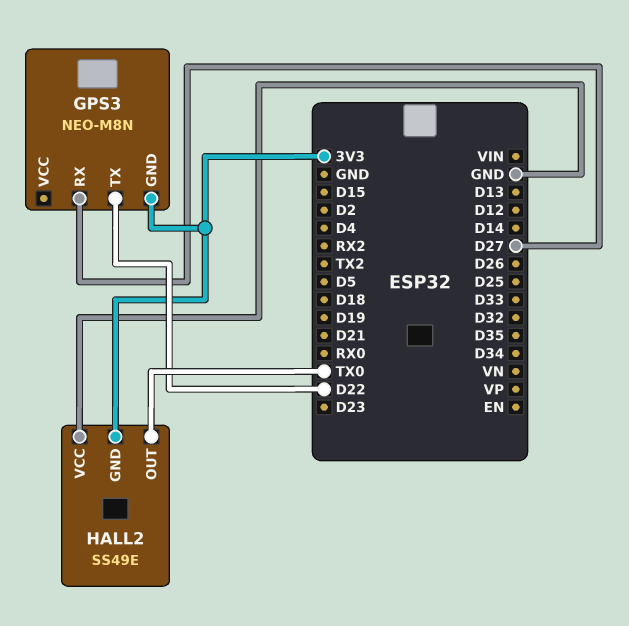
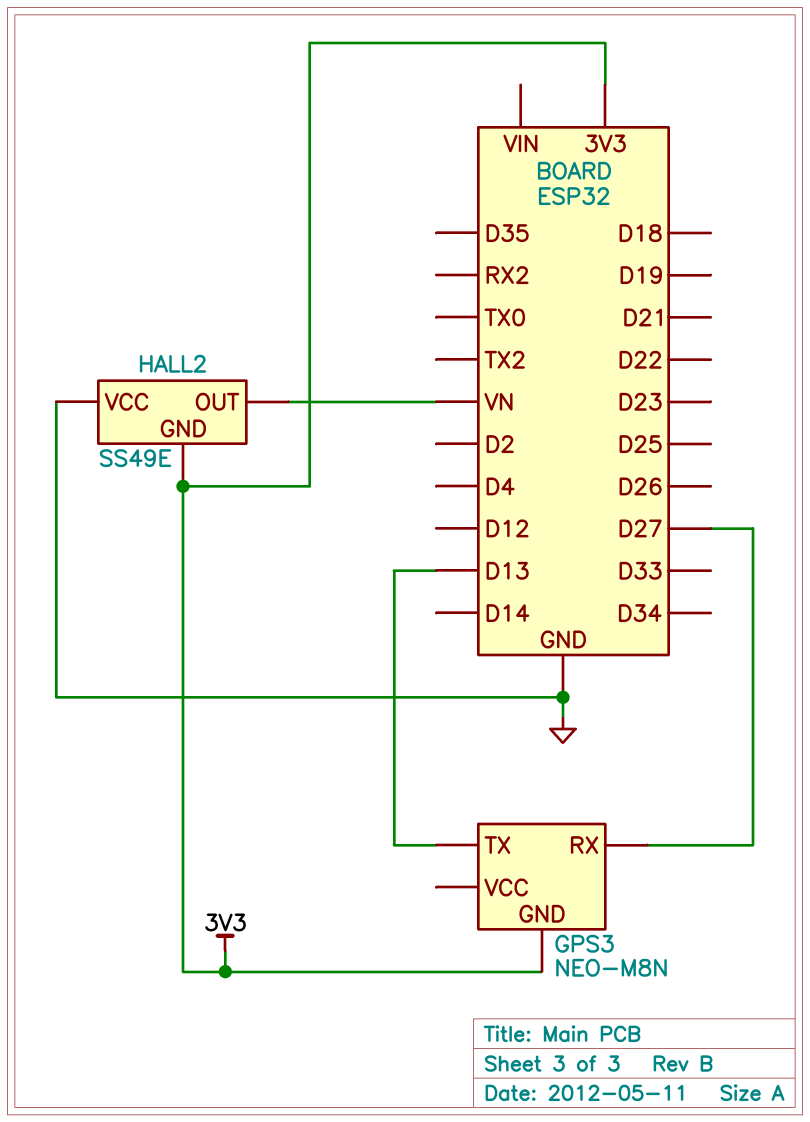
GPS3 pin TX: D22 -> D13
HALL2 pin OUT: TX0 -> VN

